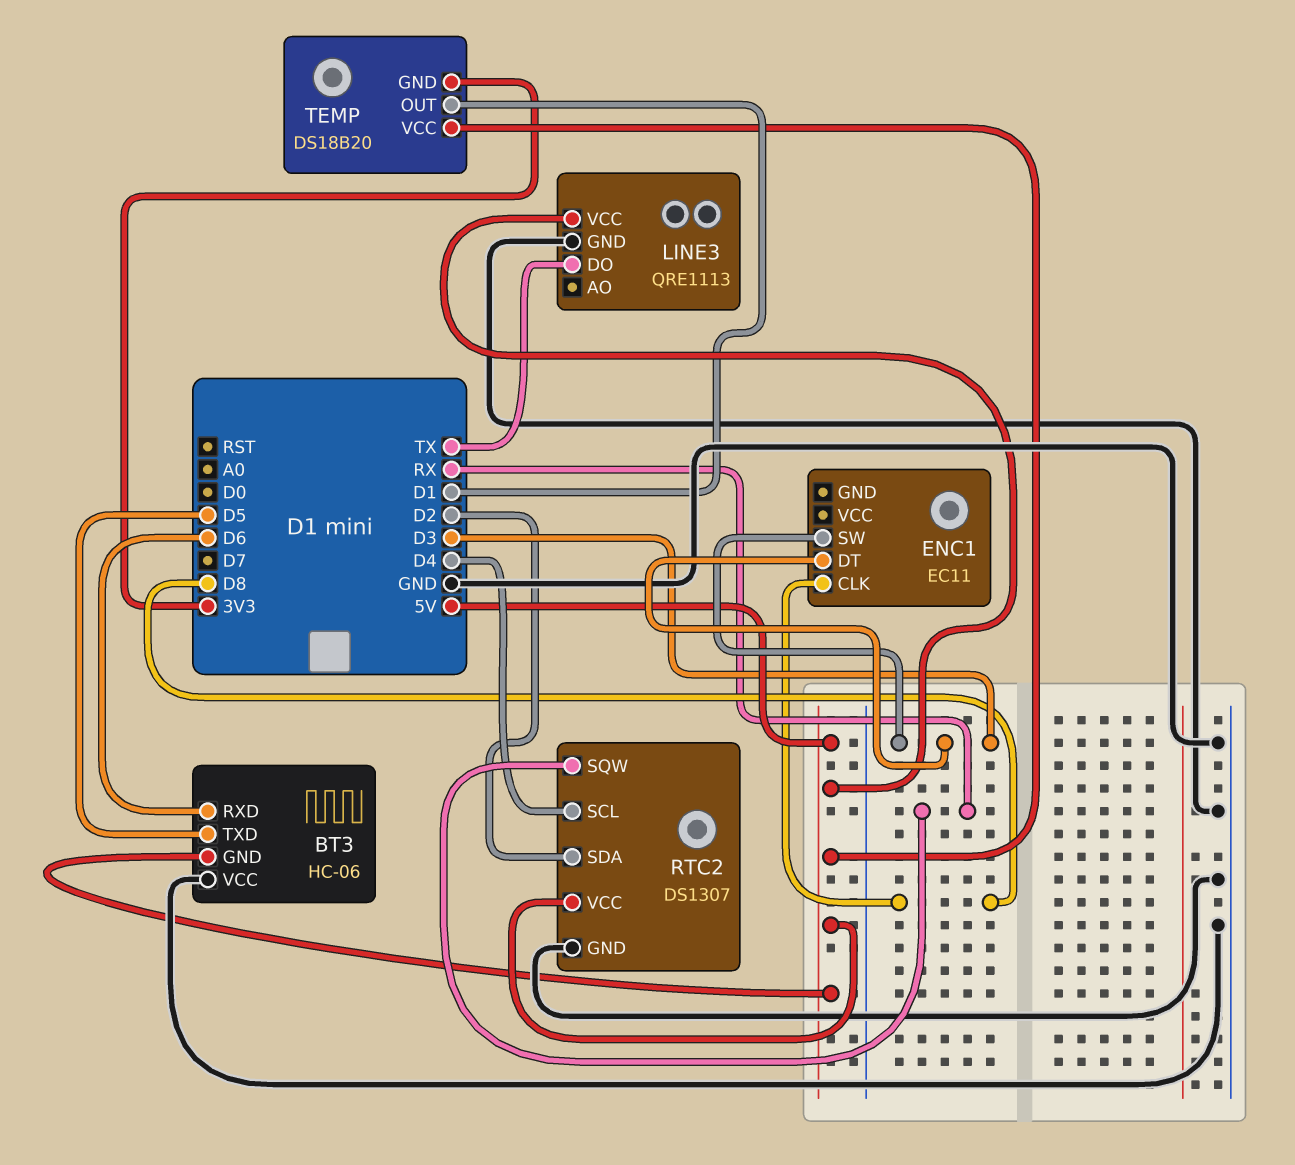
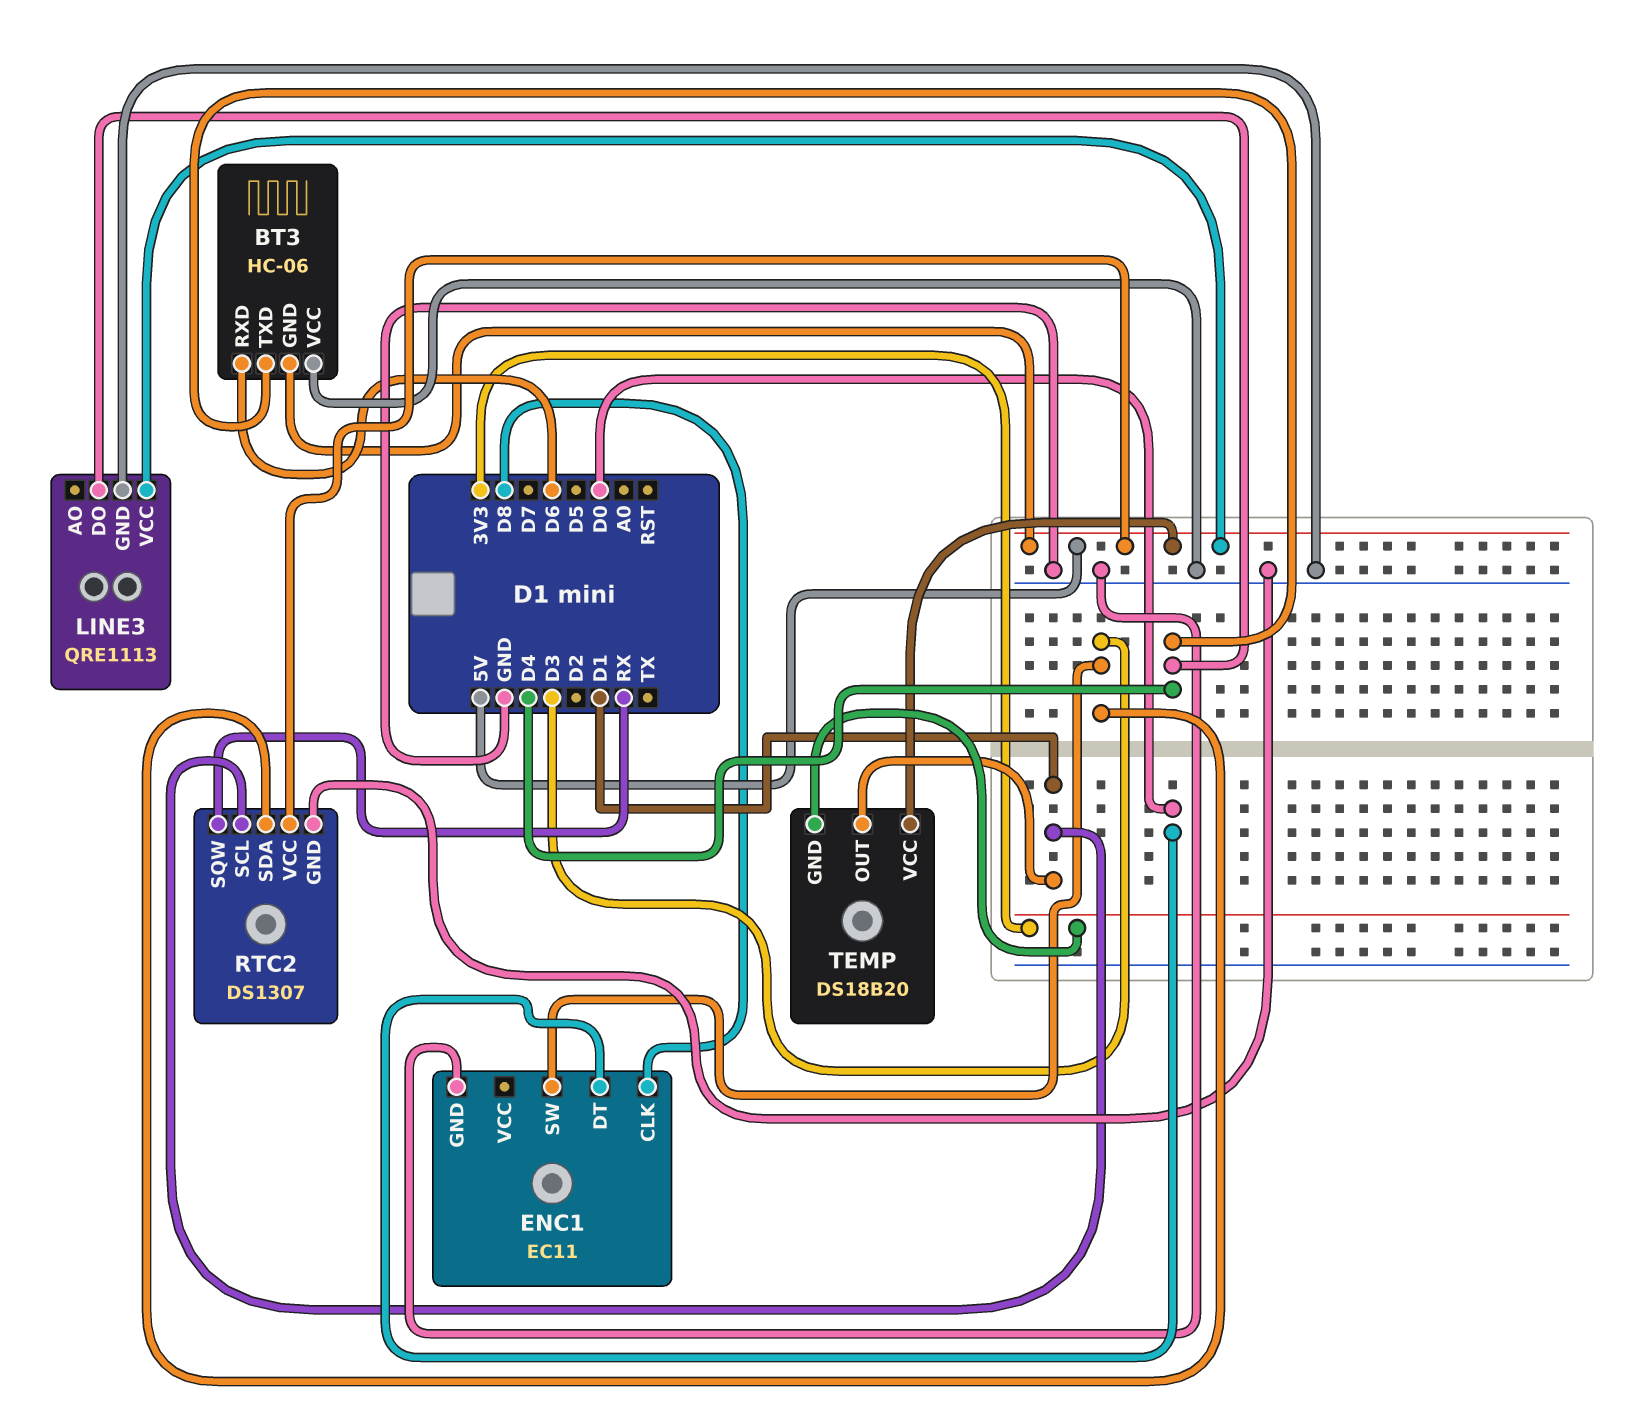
BT3 pin TXD: D5 -> D4
ENC1 pin DT: D3 -> D0
ENC1 pin GND: none -> GND
LINE3 pin DO: TX -> D4
RTC2 pin SCL: D4 -> D1
RTC2 pin SDA: D2 -> D3

